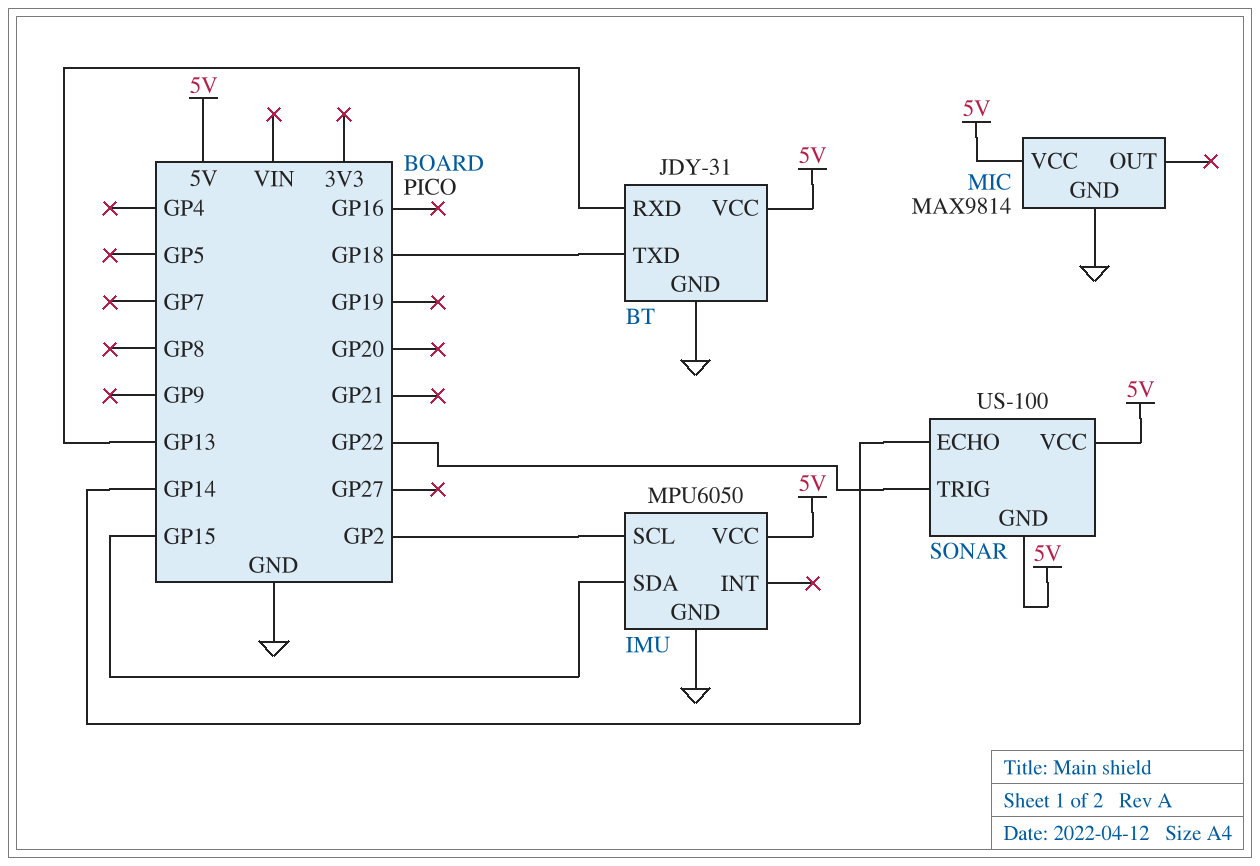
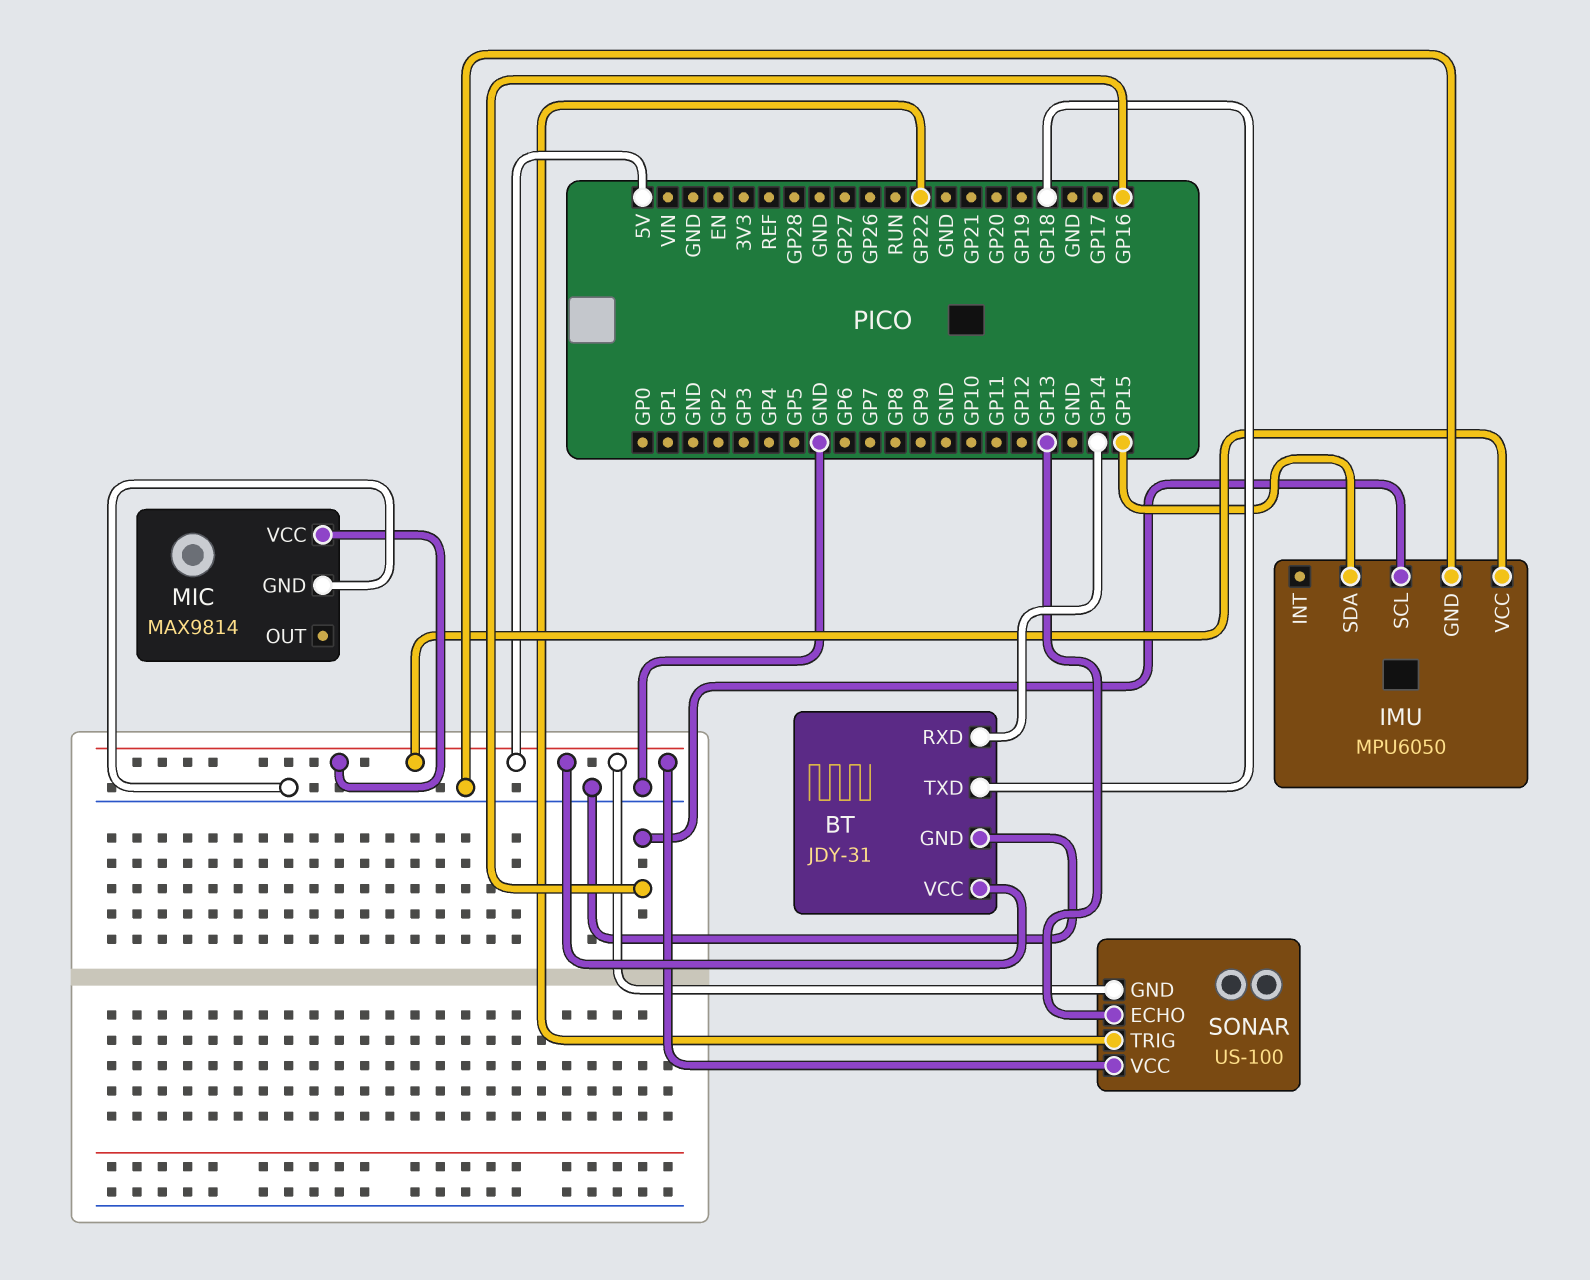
BT pin RXD: GP13 -> GP14
IMU pin SCL: GP2 -> GP16
SONAR pin ECHO: GP14 -> GP13

